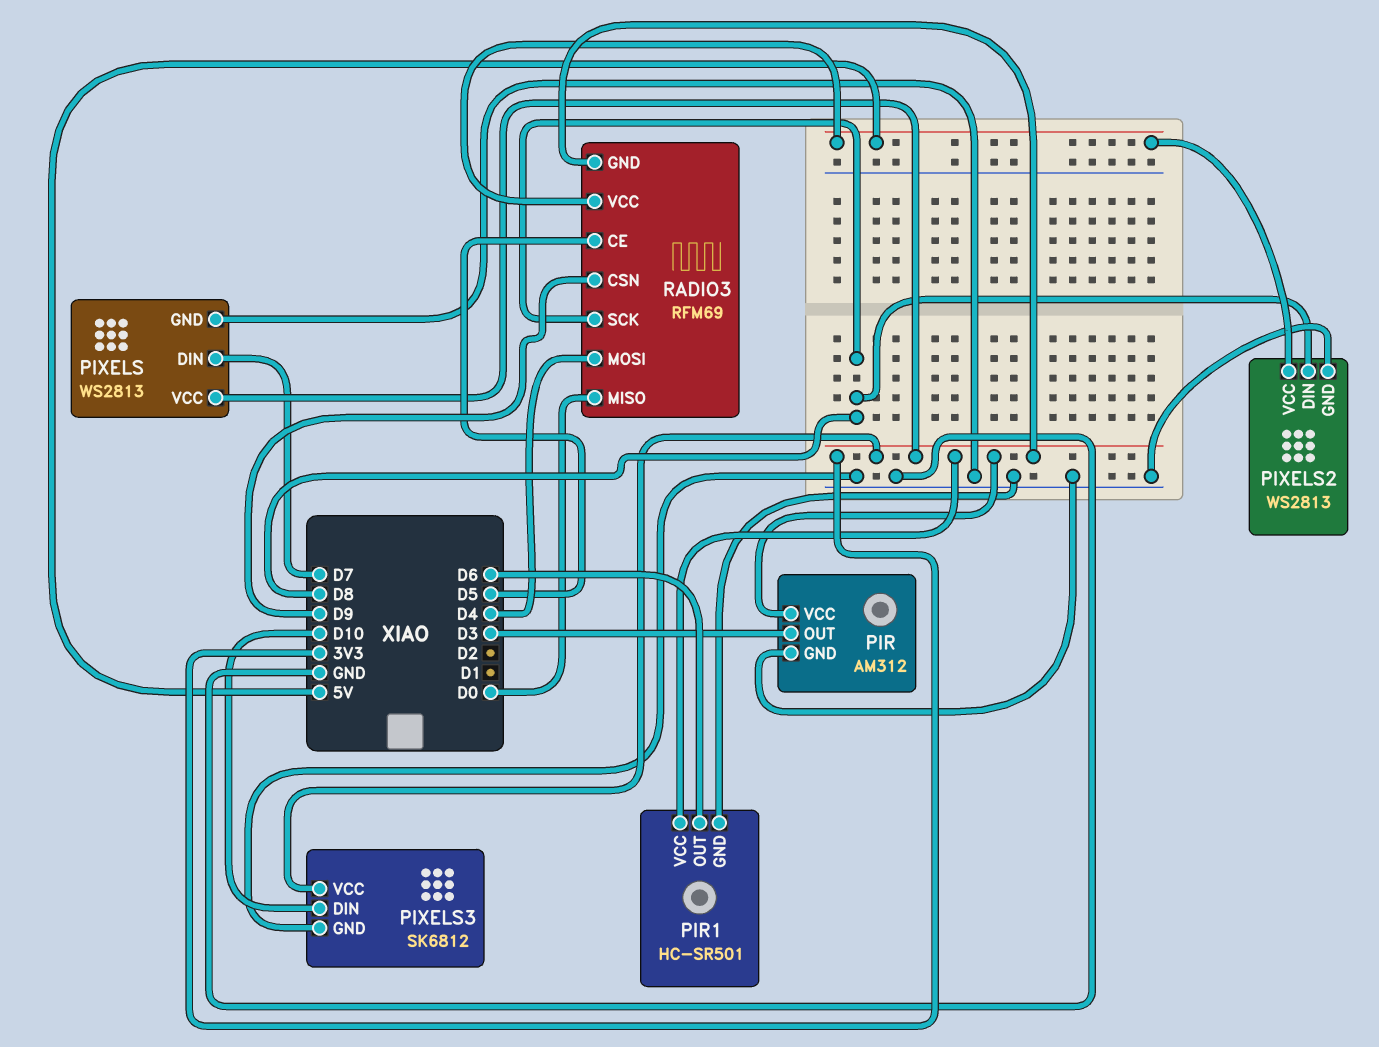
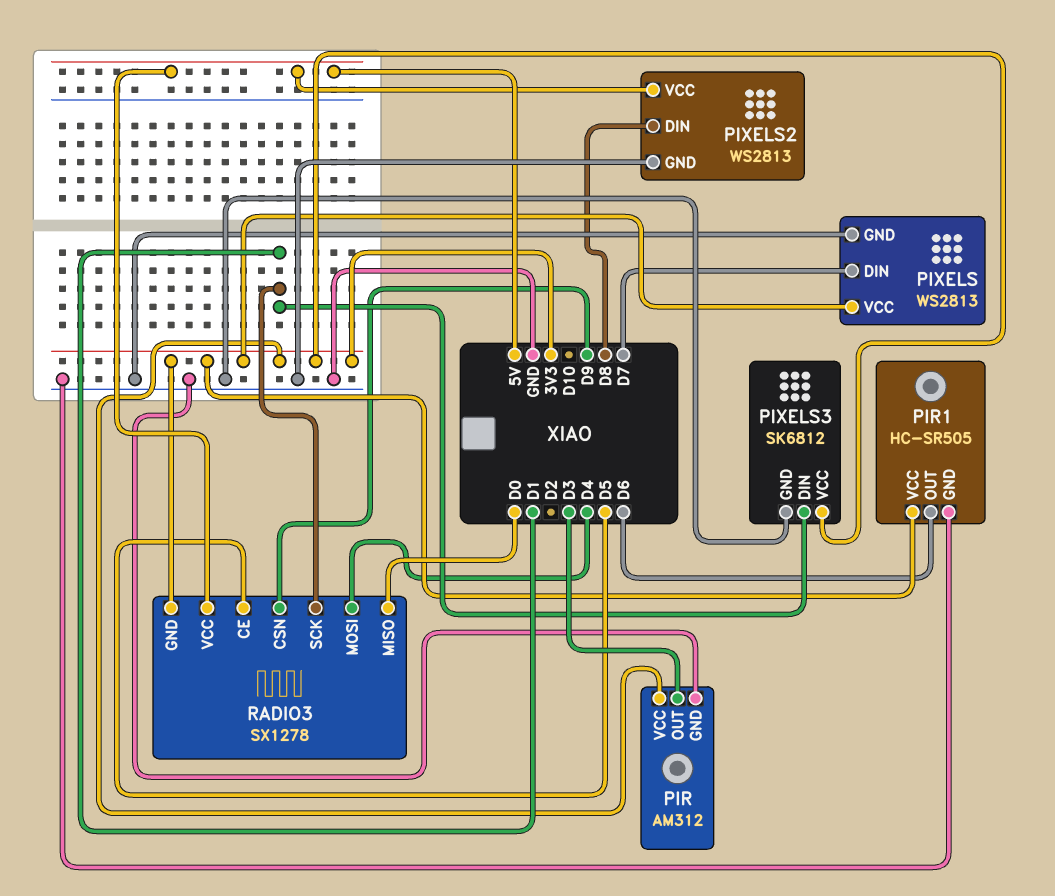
PIR1: HC-SR501 -> HC-SR505
PIXELS3 pin DIN: D10 -> D1
RADIO3: RFM69 -> SX1278
RADIO3 pin SCK: D8 -> D1

